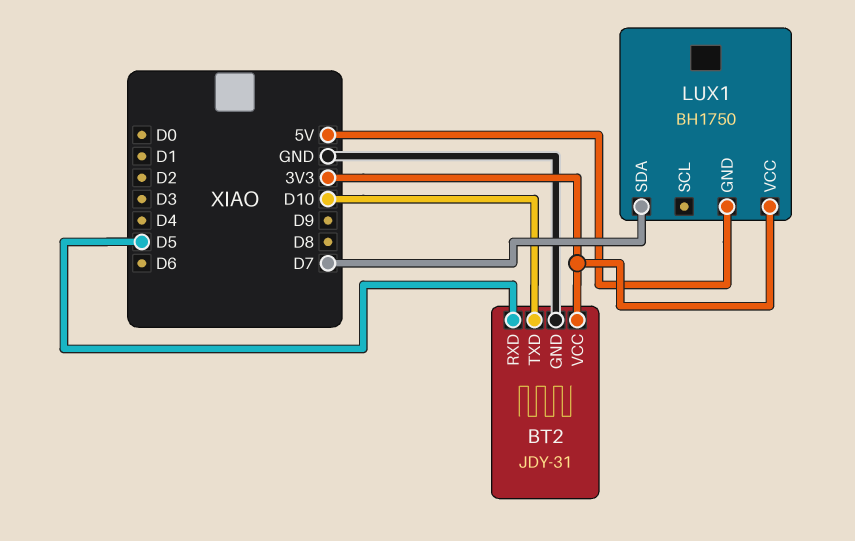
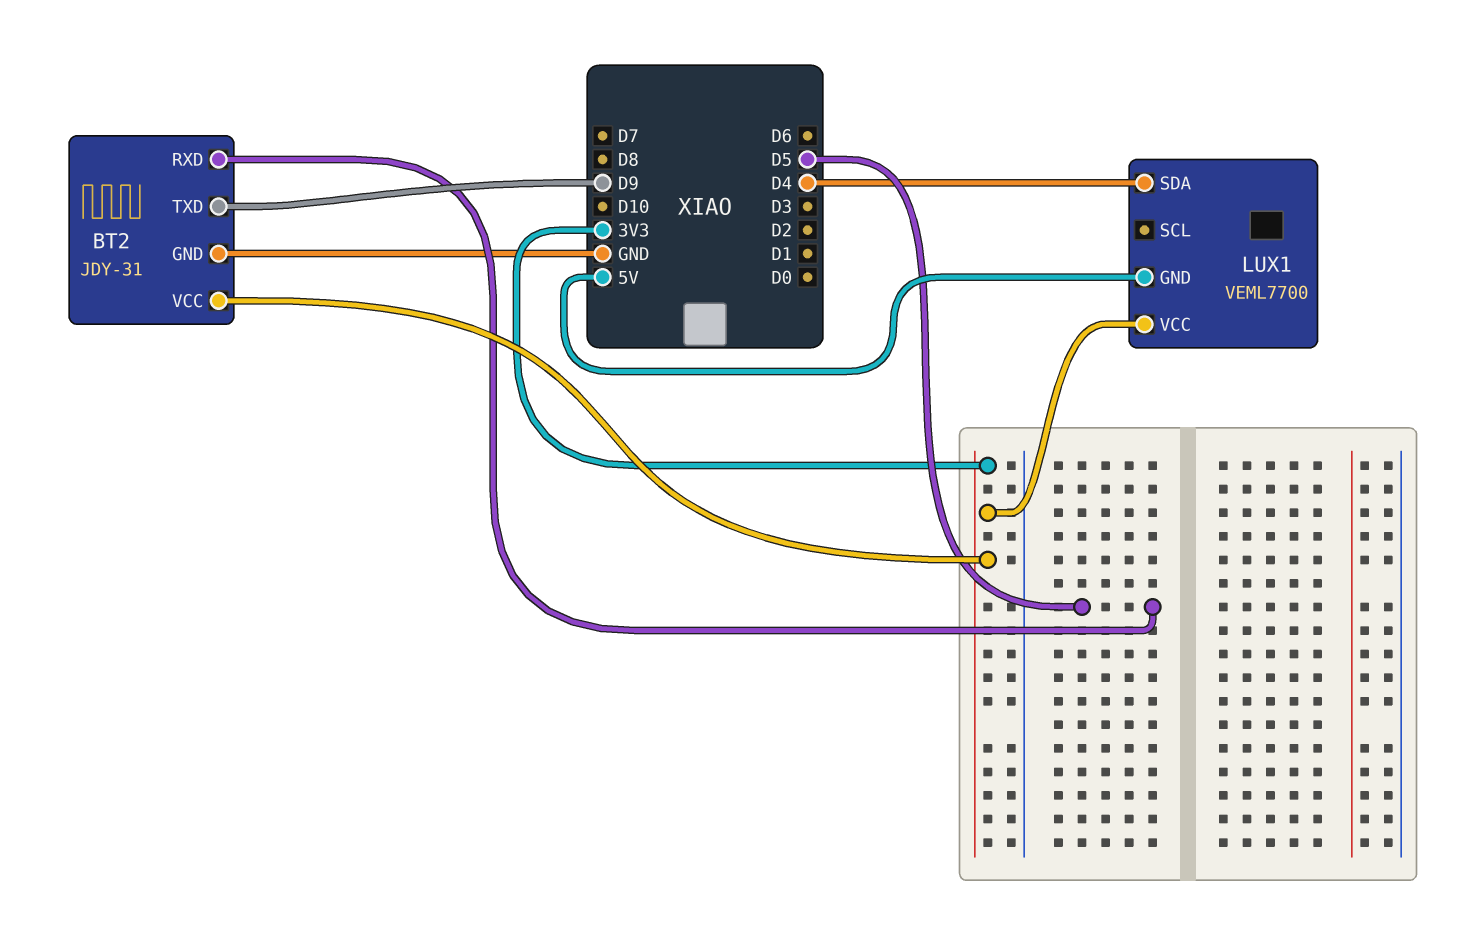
BT2 pin TXD: D10 -> D9
LUX1: BH1750 -> VEML7700
LUX1 pin SDA: D7 -> D4

